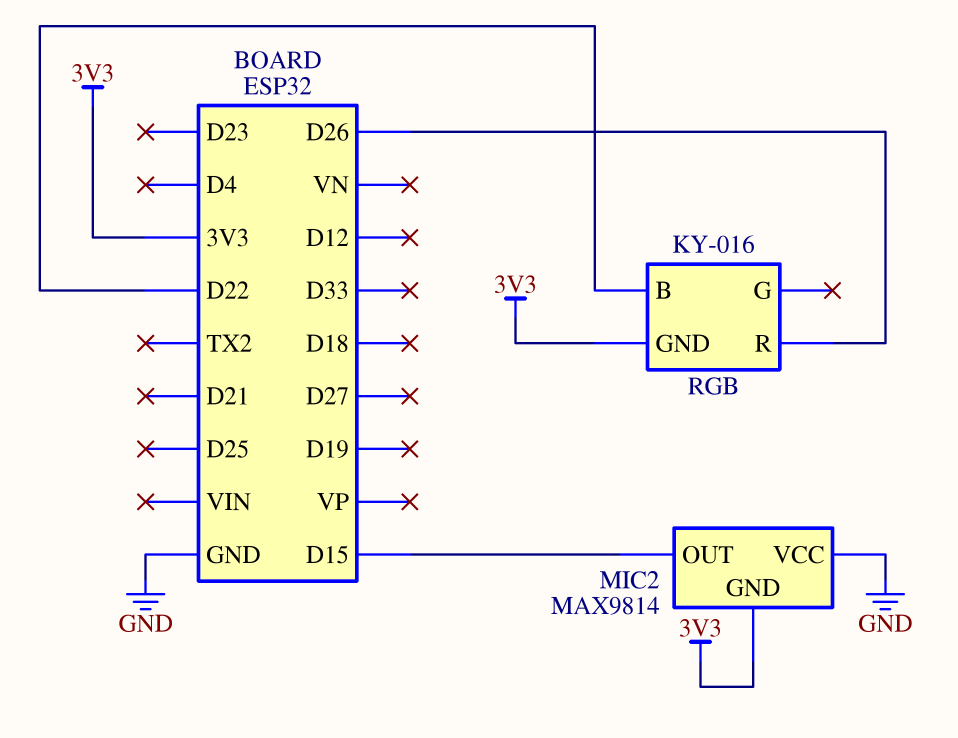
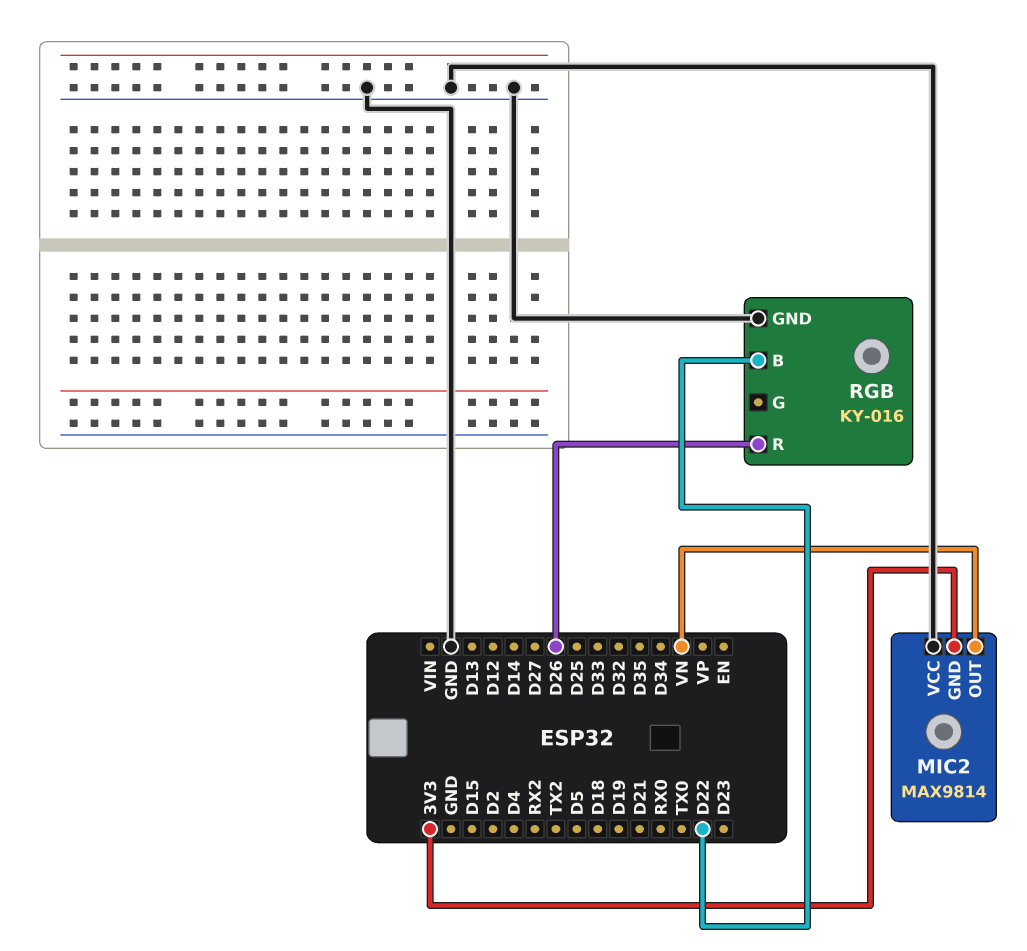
MIC2 pin OUT: D15 -> VN
RGB pin GND: 3V3 -> GND

